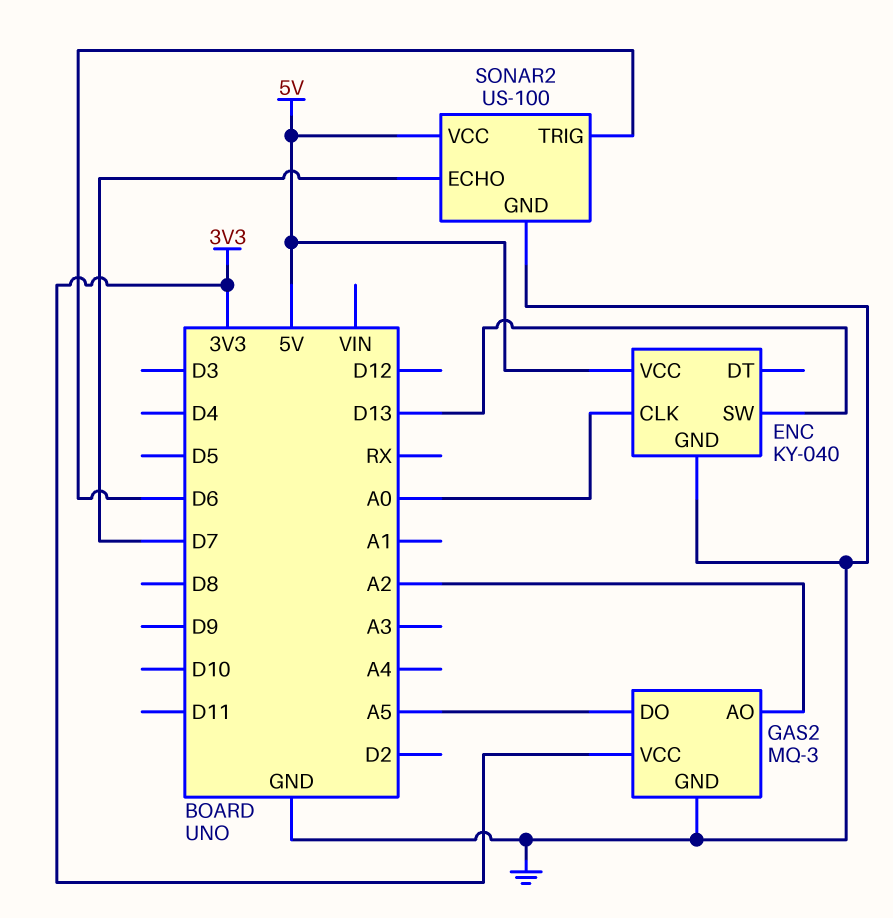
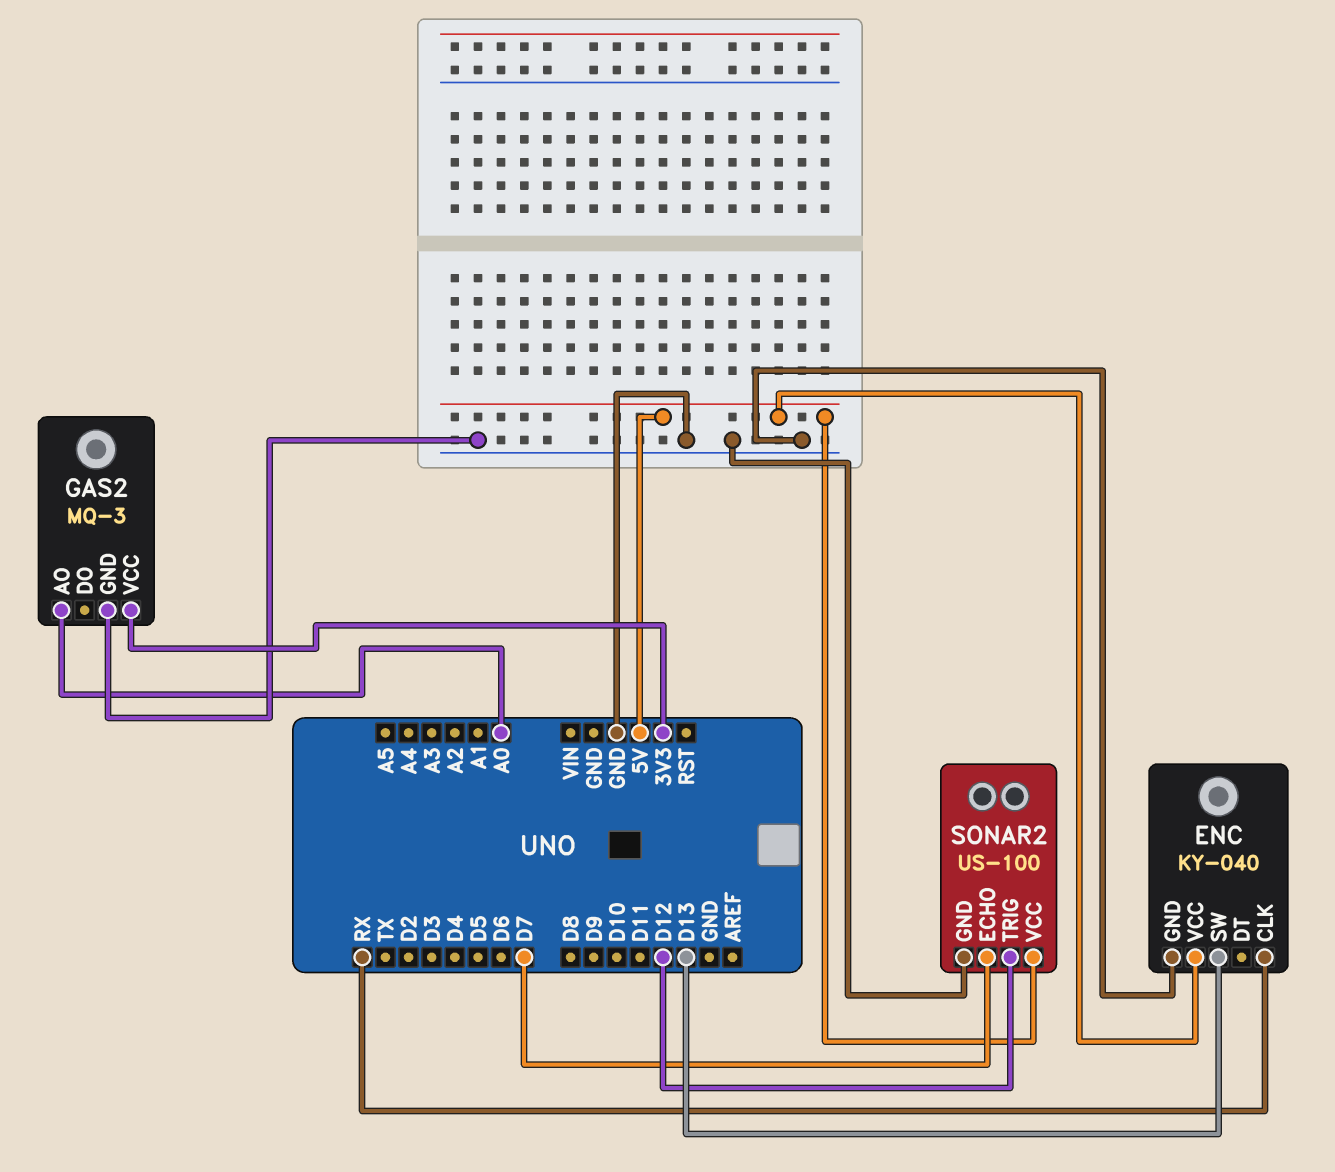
ENC pin CLK: A0 -> RX
GAS2 pin AO: A2 -> A0
GAS2 pin DO: A5 -> none
SONAR2 pin TRIG: D6 -> D12

